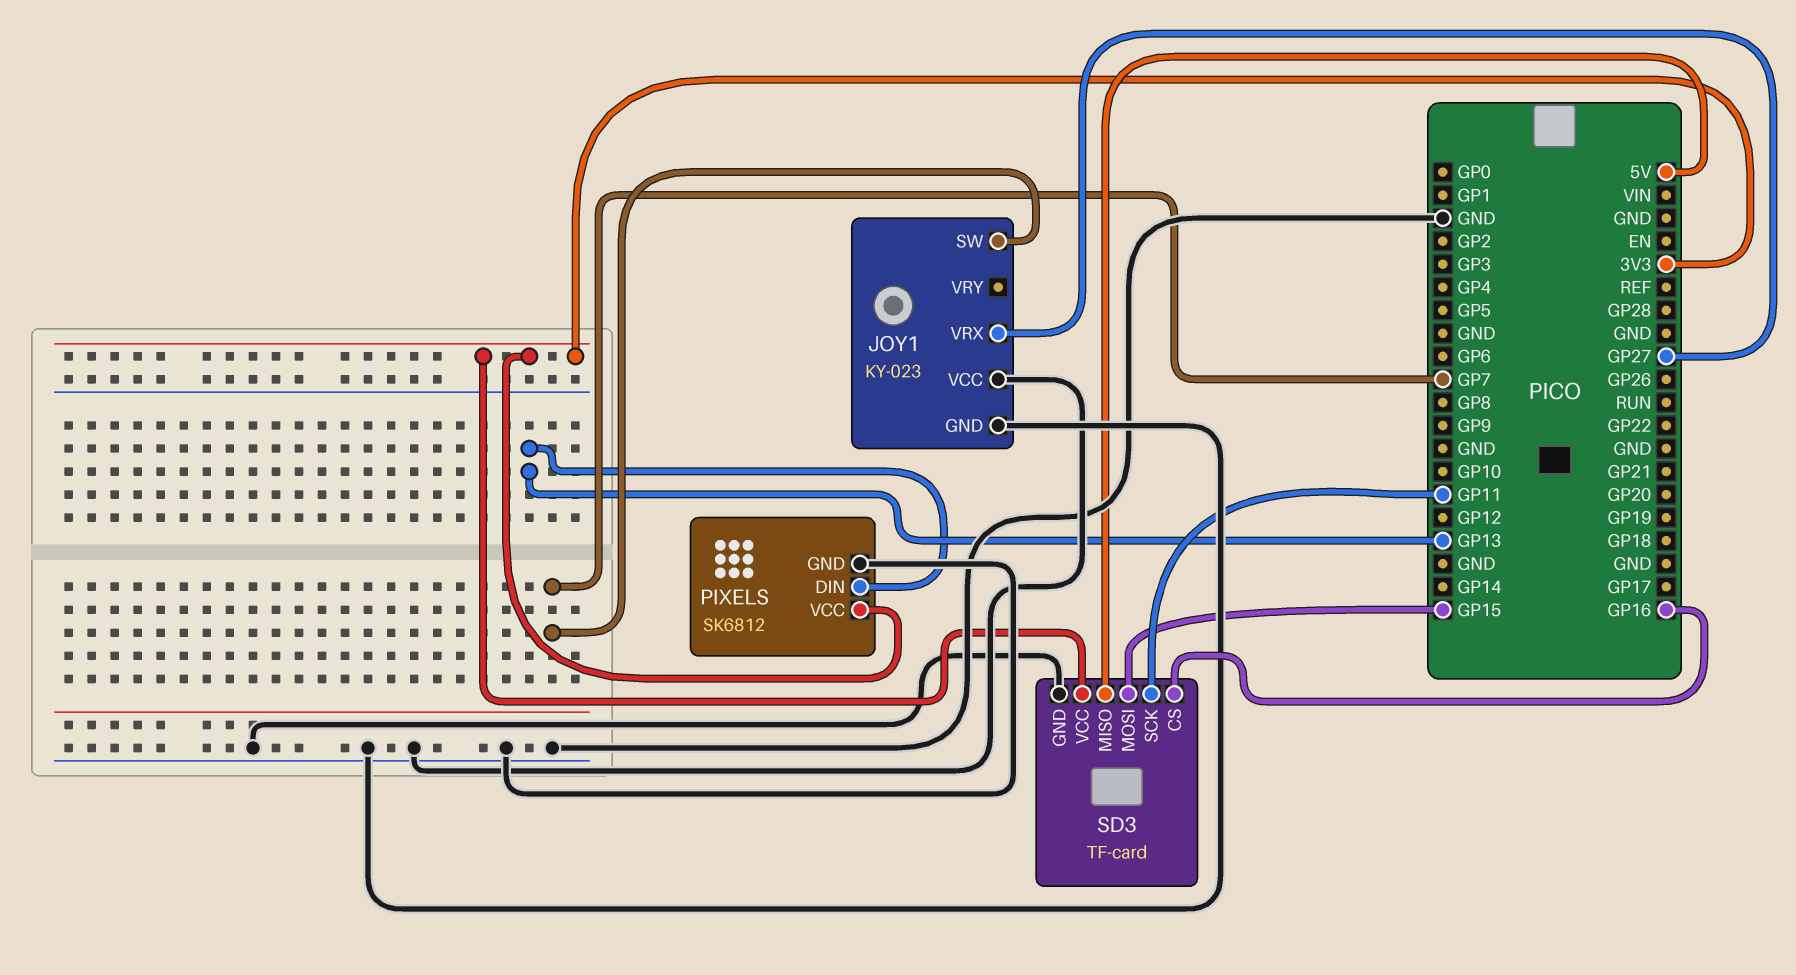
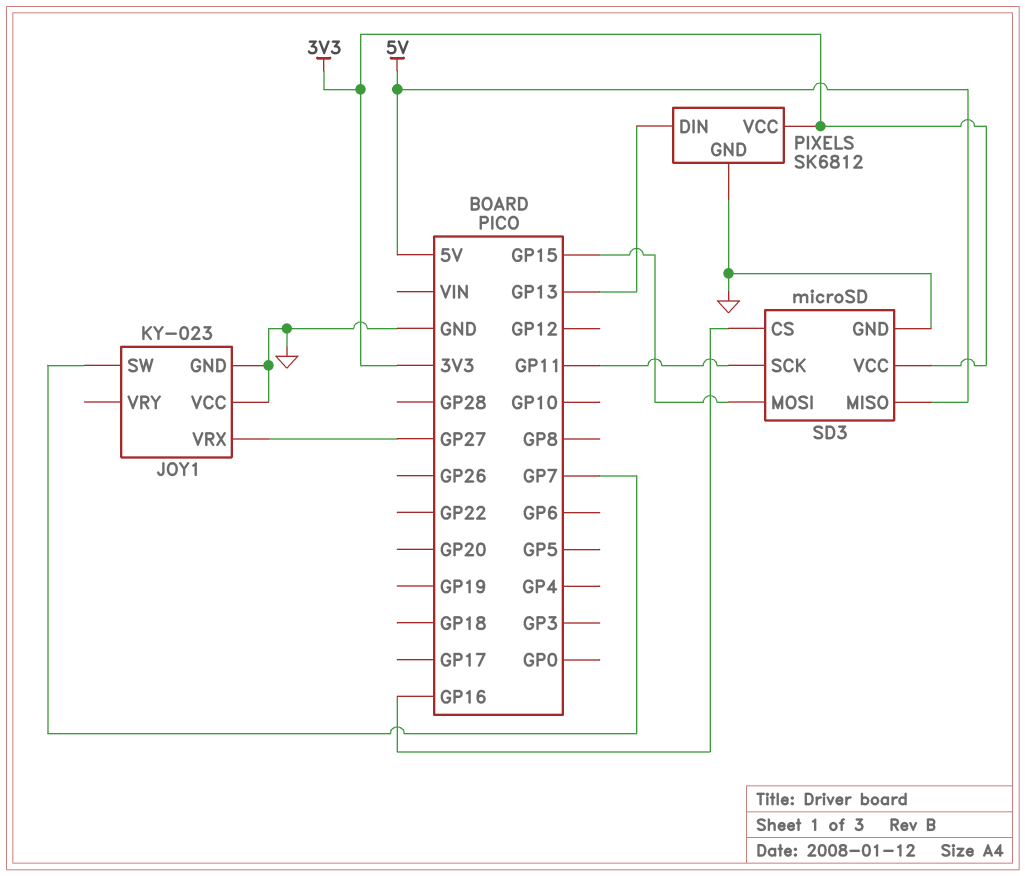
SD3: TF-card -> microSD

